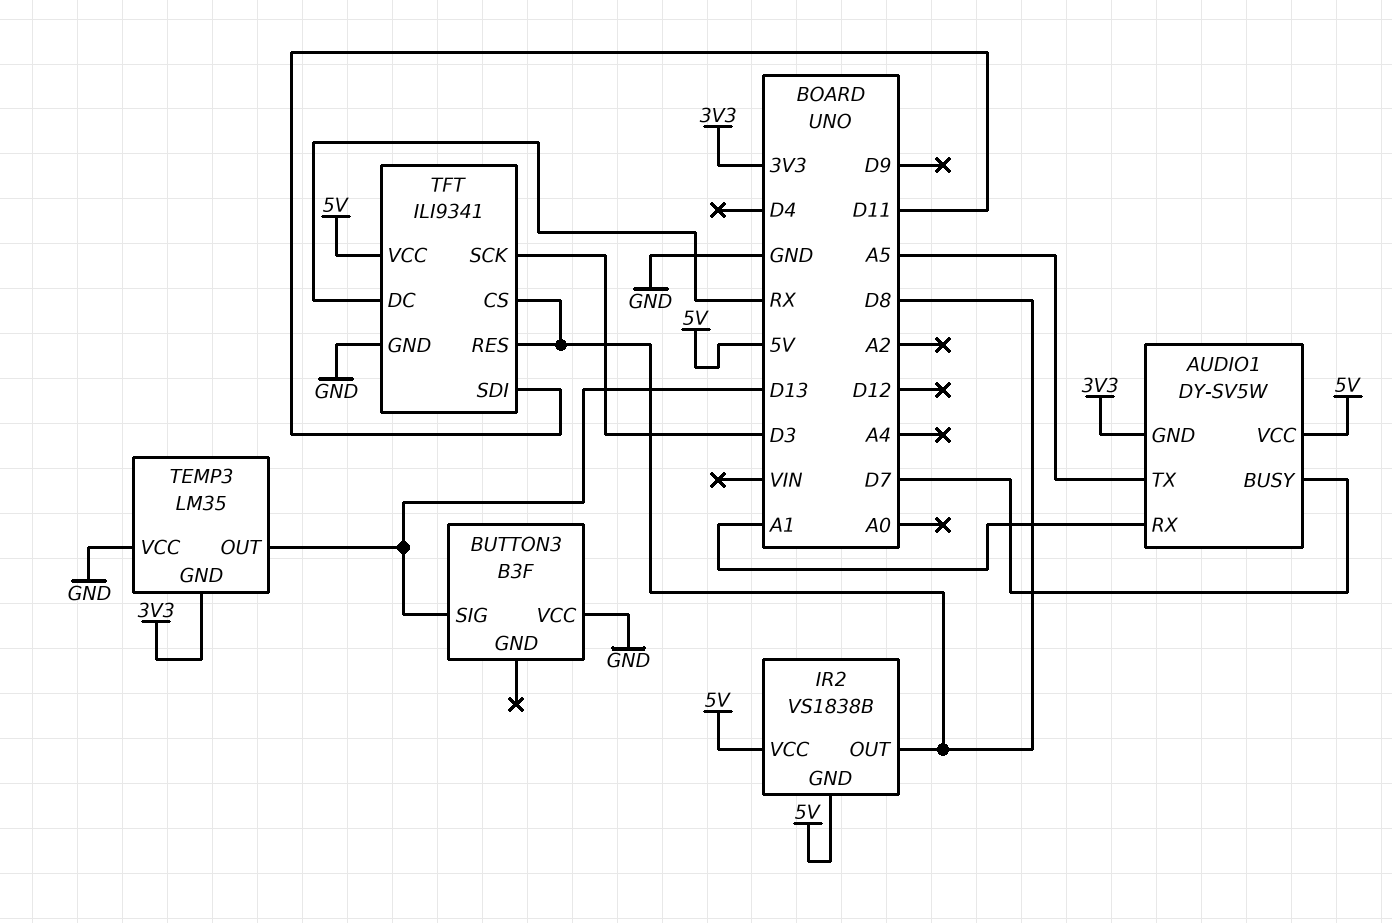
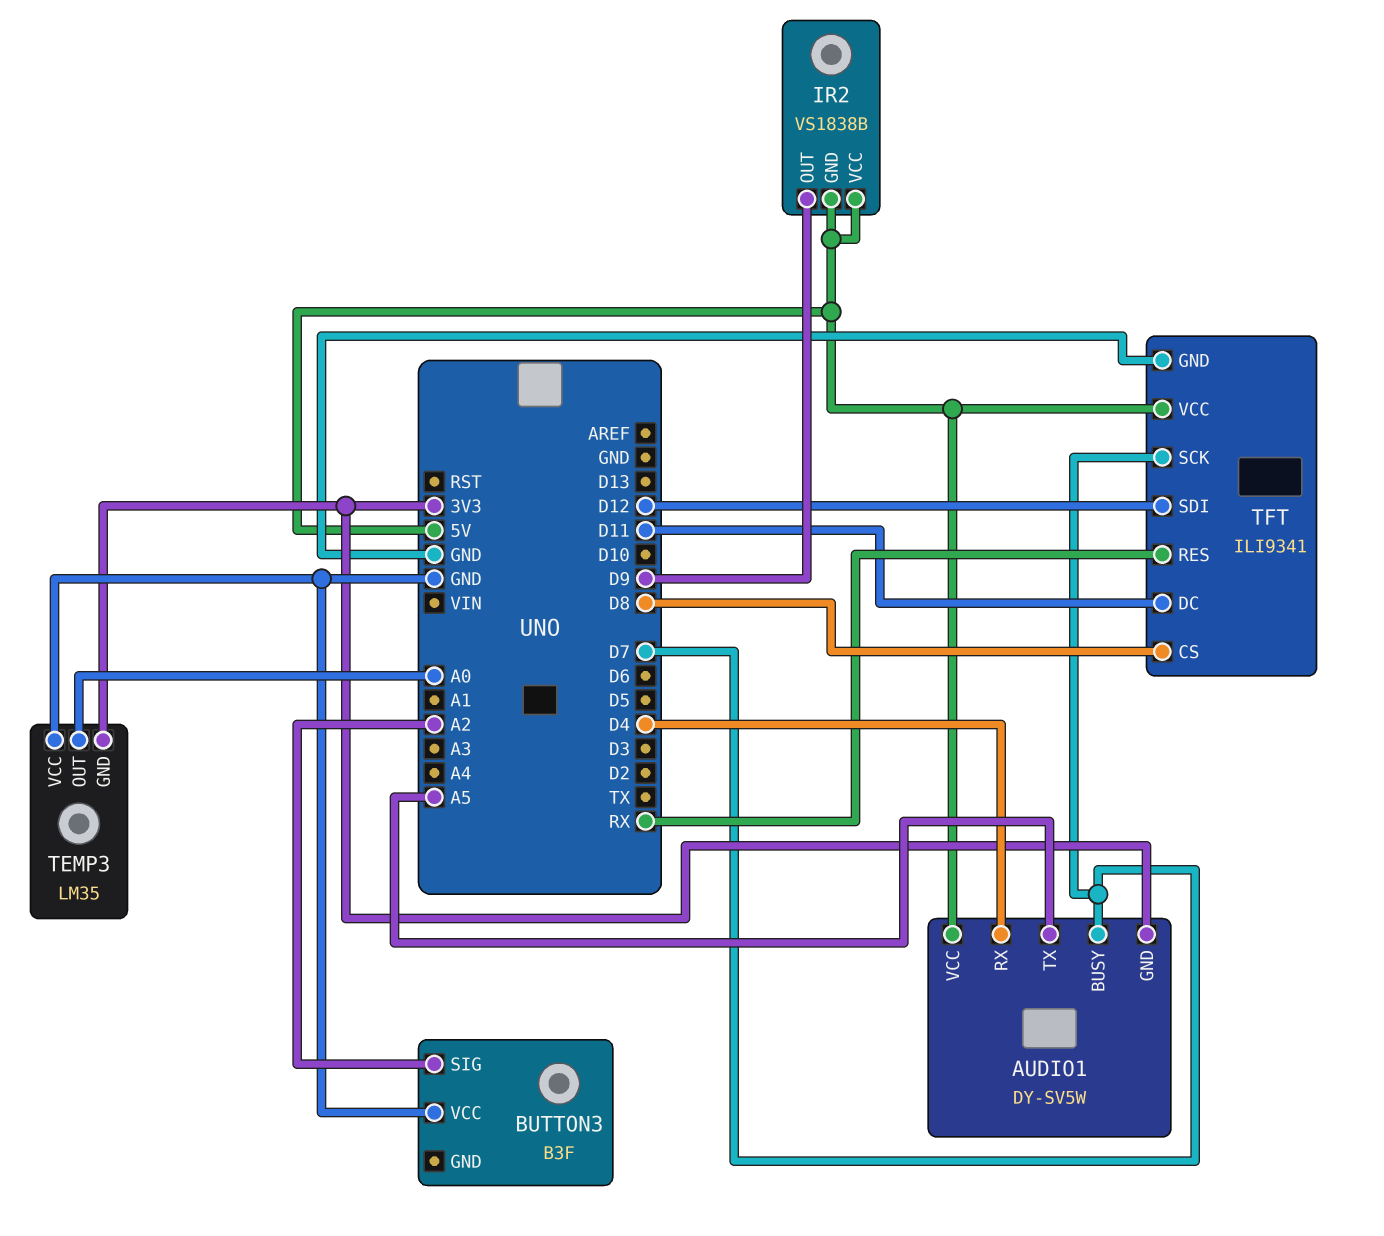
AUDIO1 pin RX: A1 -> D4
BUTTON3 pin SIG: D13 -> A2
IR2 pin OUT: D8 -> D9
TEMP3 pin OUT: D13 -> A0
TFT pin DC: RX -> D11
TFT pin RES: D8 -> RX
TFT pin SCK: D3 -> D7
TFT pin SDI: D11 -> D12

